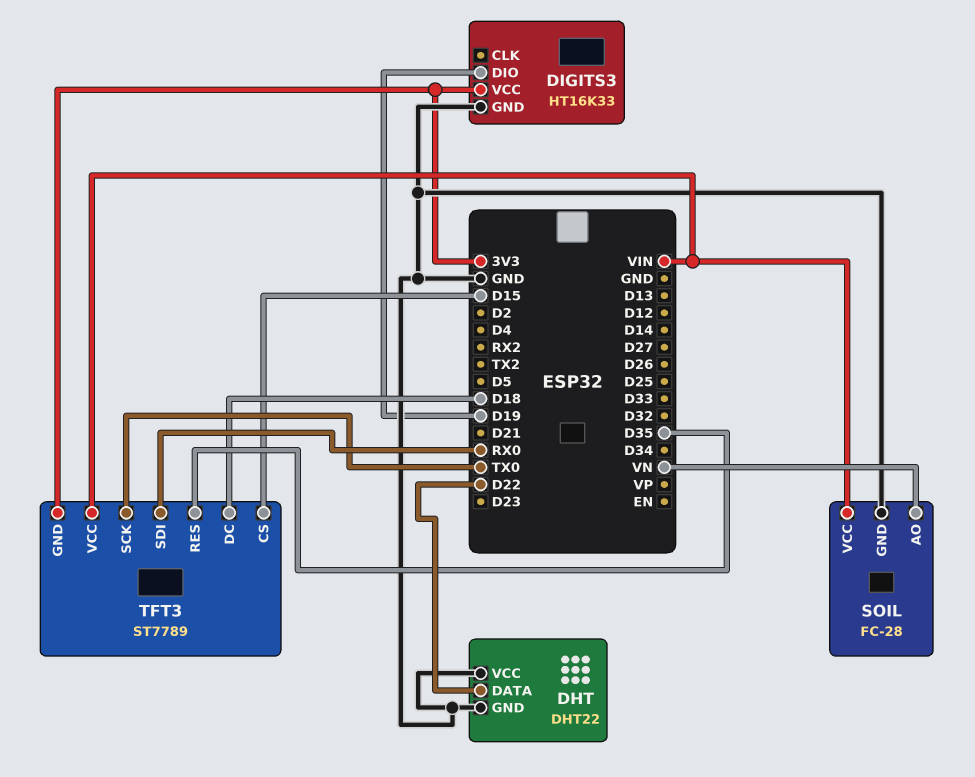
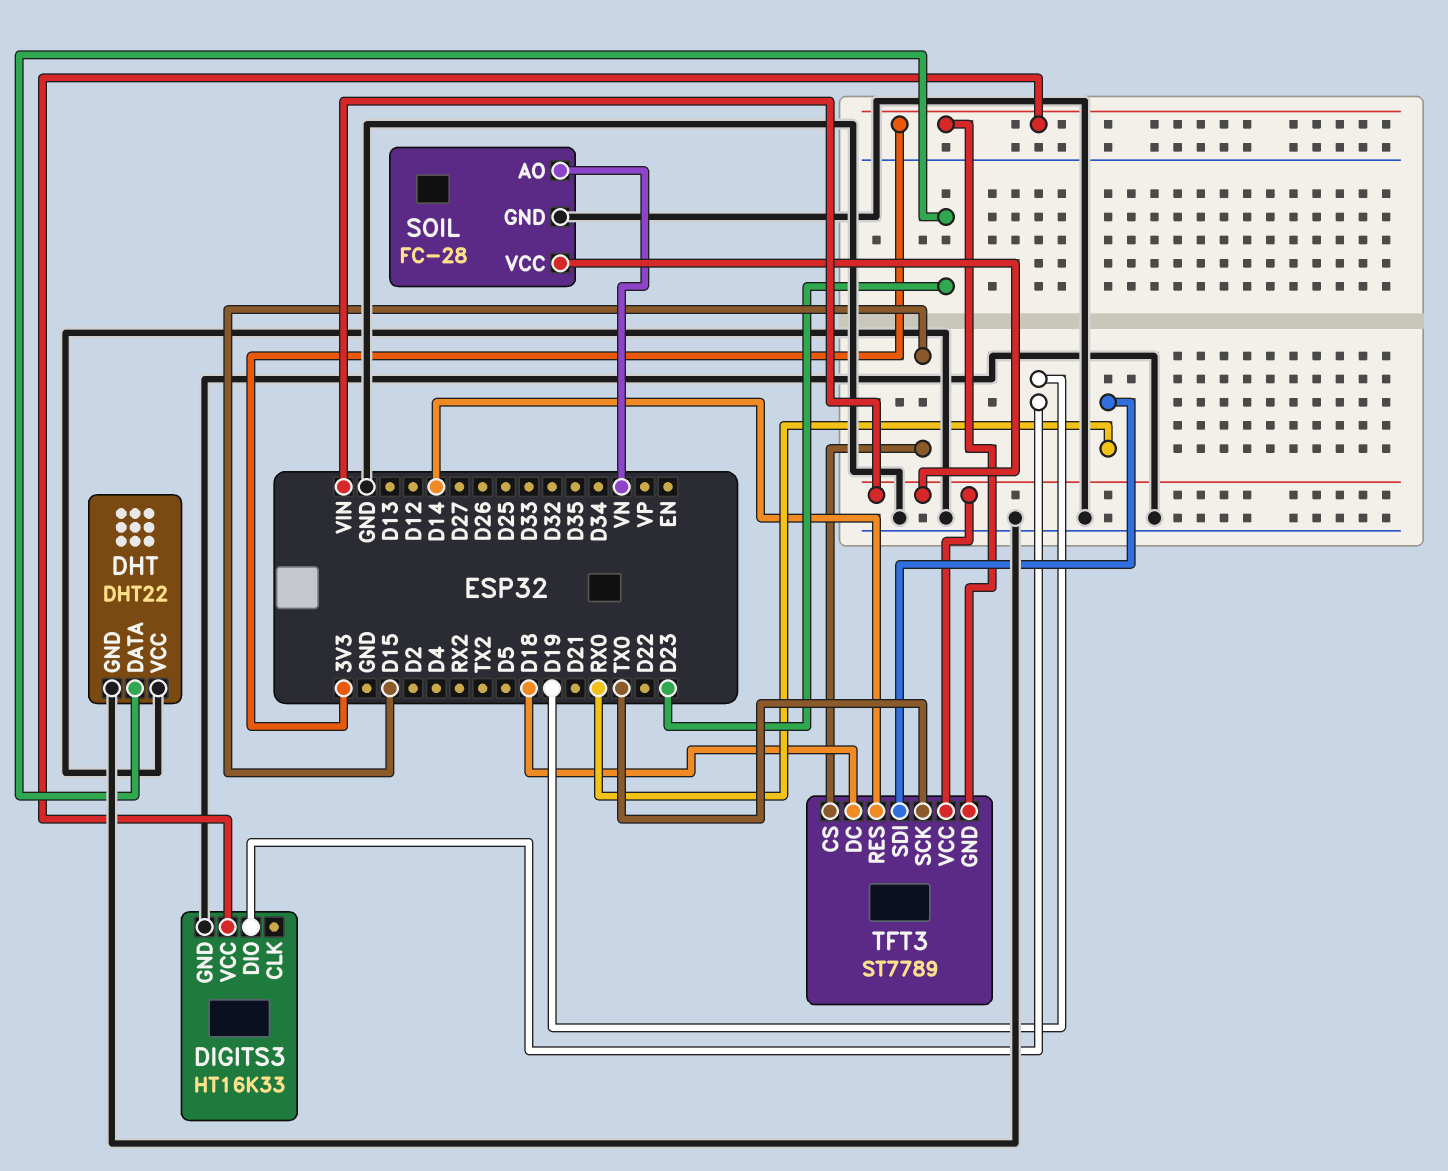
DHT pin DATA: D22 -> D23
TFT3 pin RES: D35 -> D14

